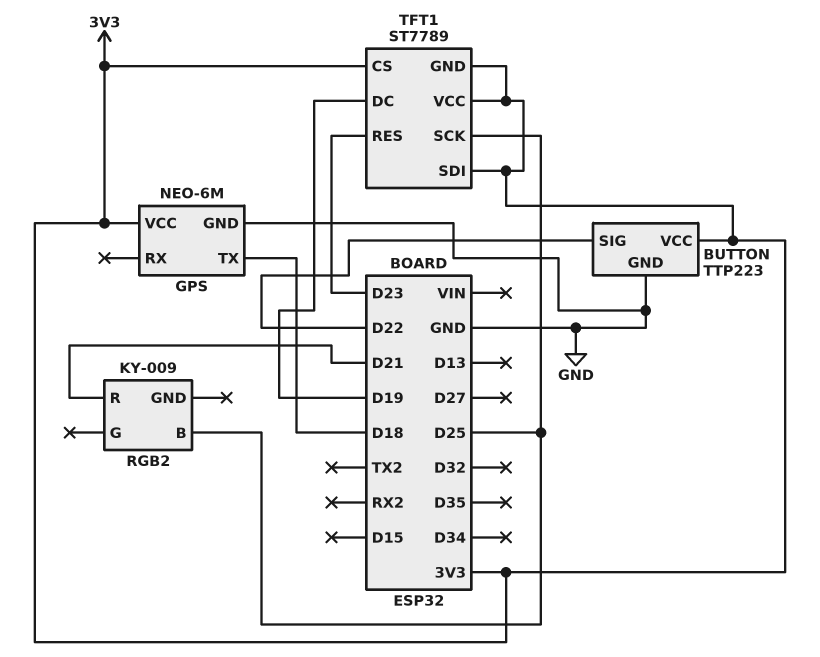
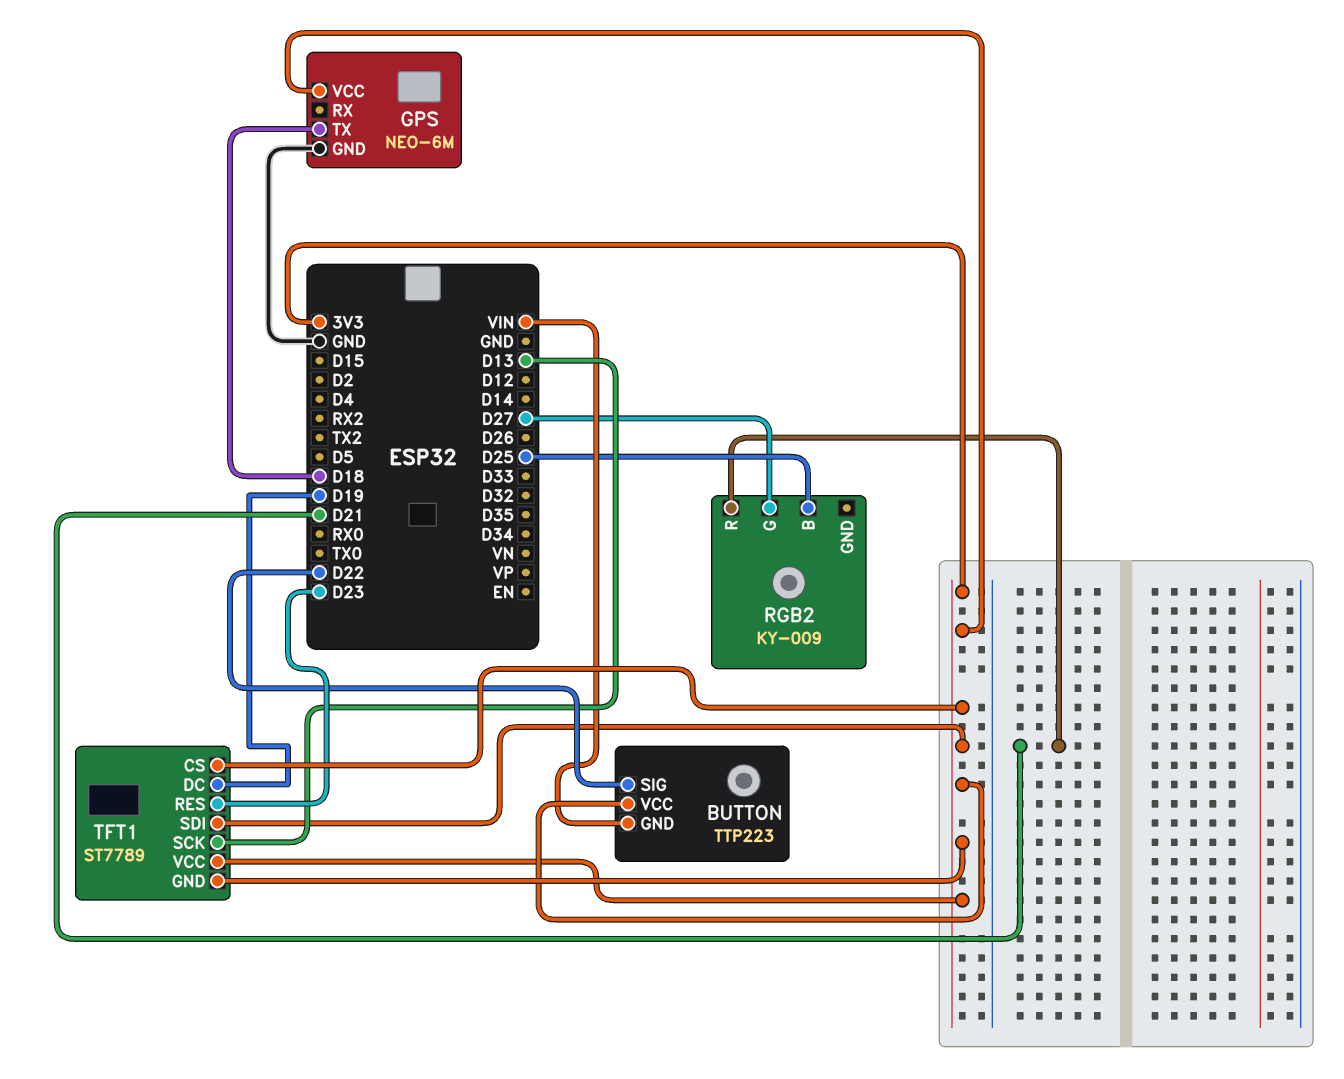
BUTTON pin GND: GND -> VIN
RGB2 pin G: none -> D27
TFT1 pin SCK: D25 -> D13

